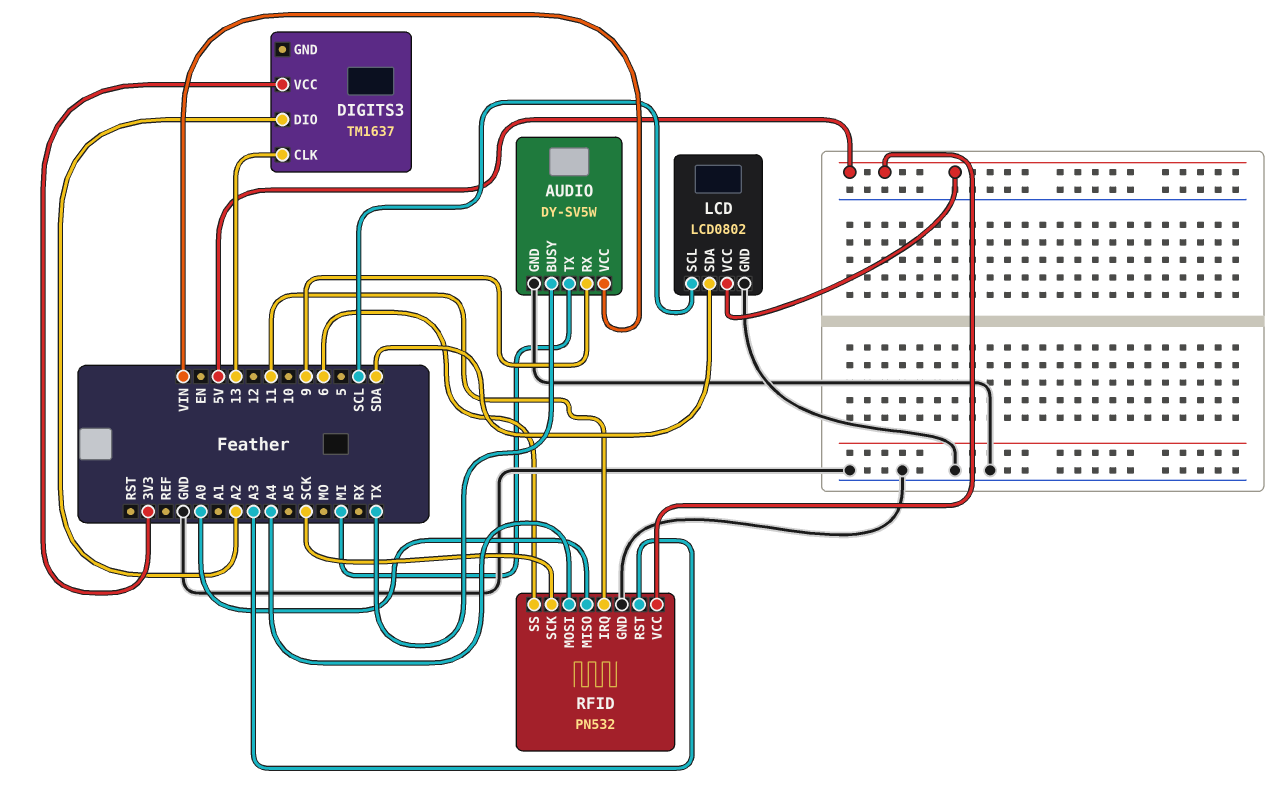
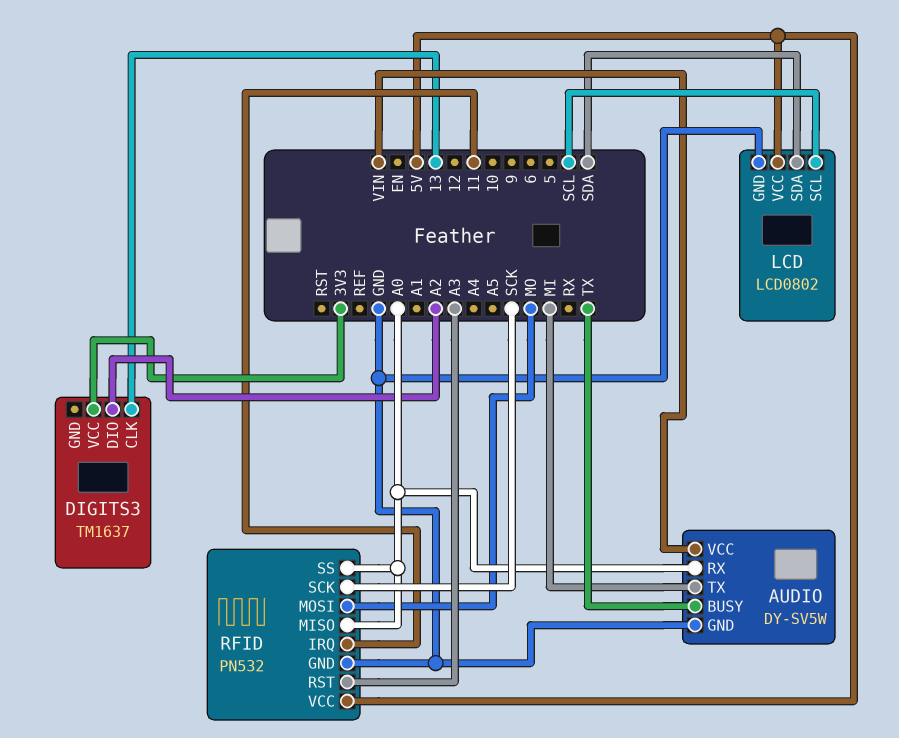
AUDIO pin RX: 9 -> A0
RFID pin MOSI: A4 -> MO
RFID pin SS: 6 -> A0

